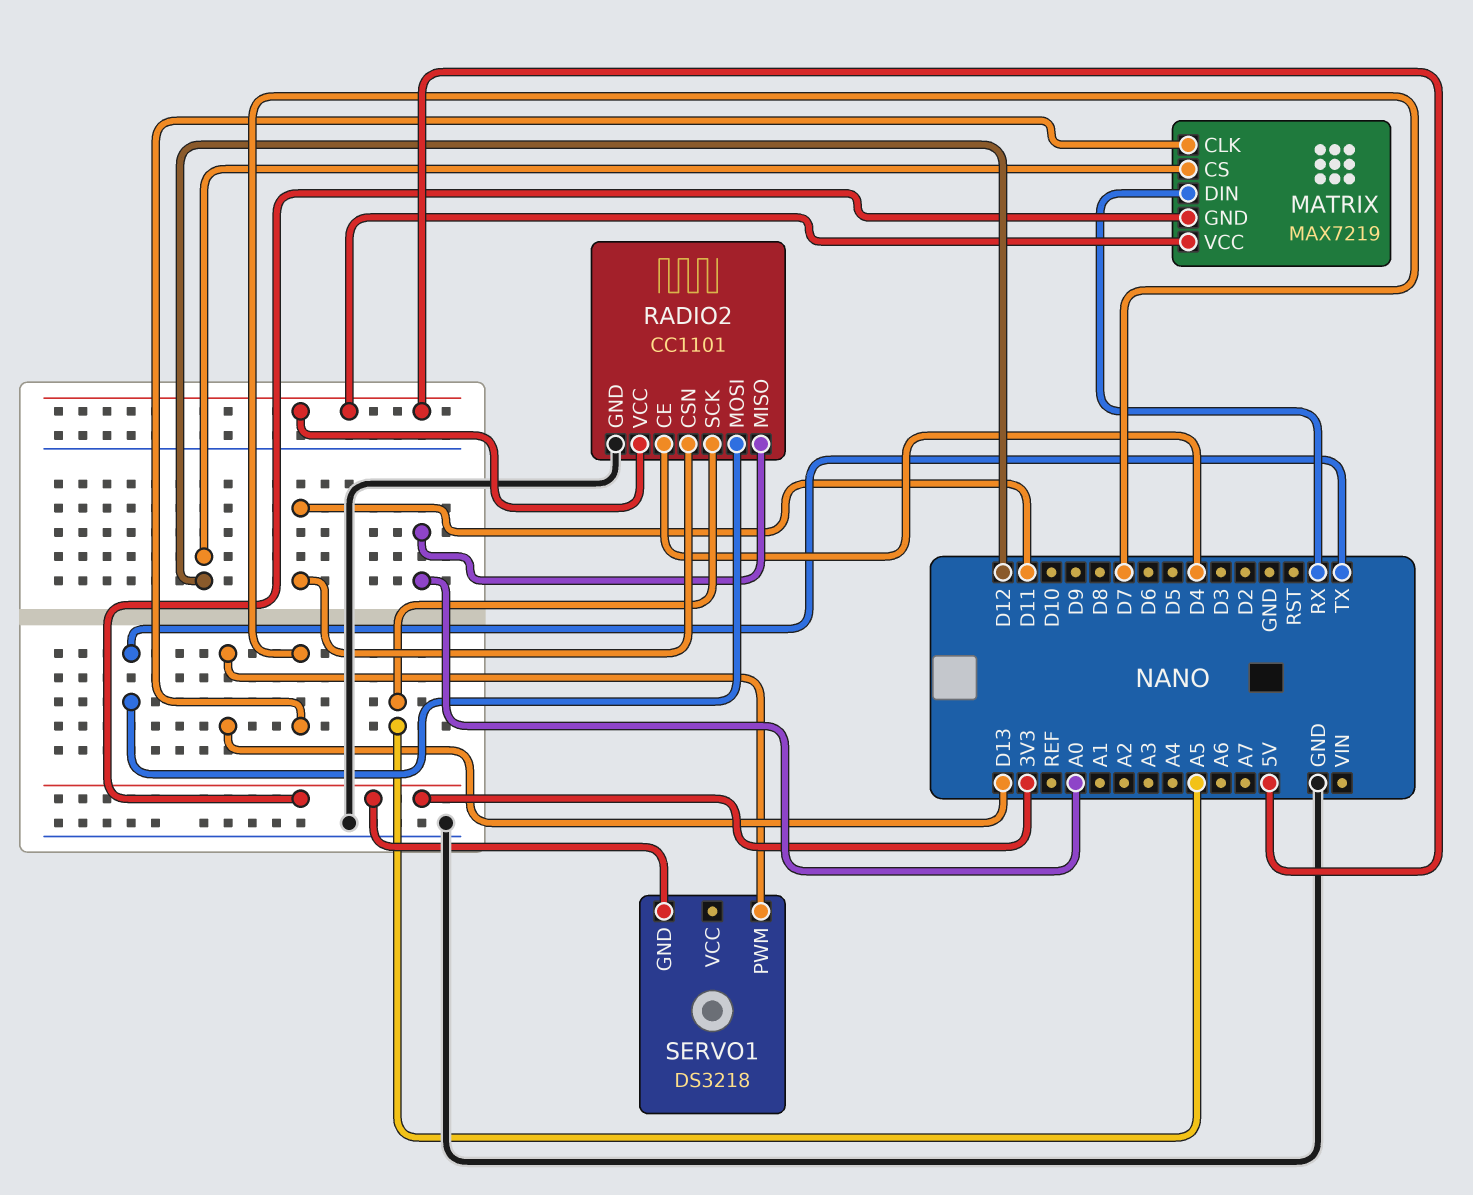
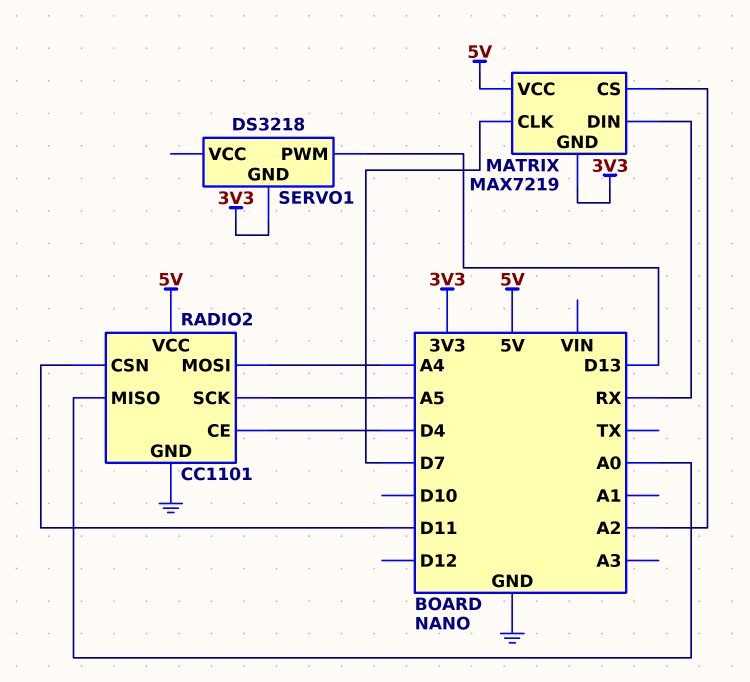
MATRIX pin CS: D12 -> A2
RADIO2 pin MOSI: TX -> A4

